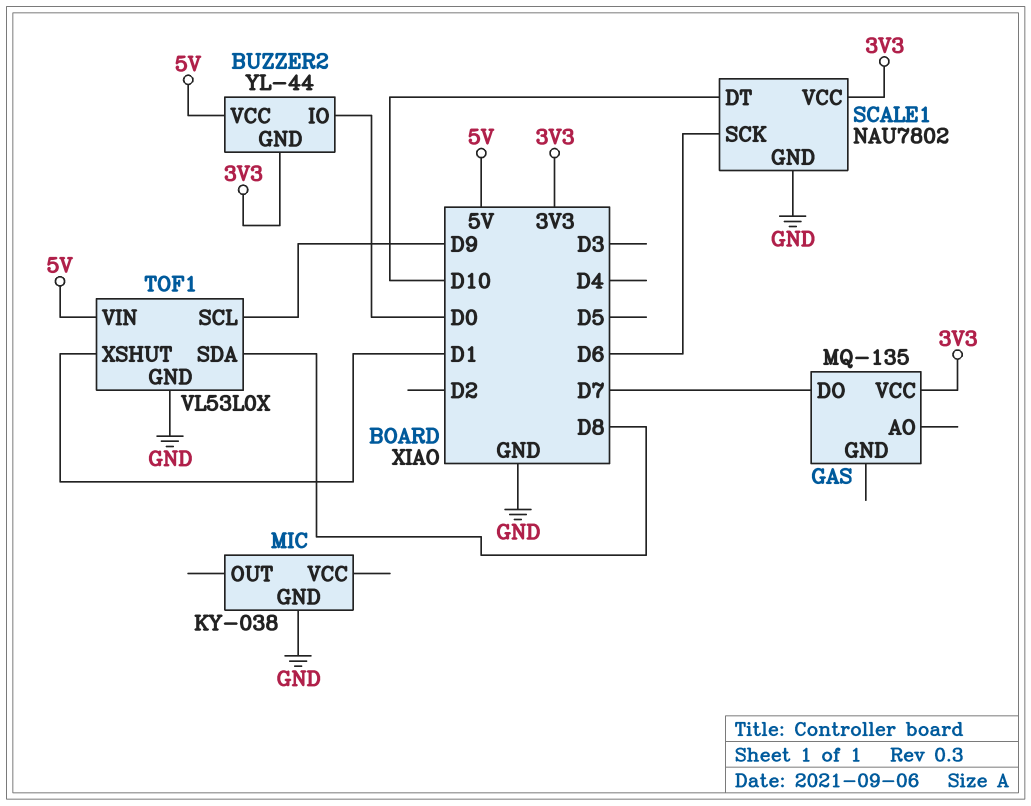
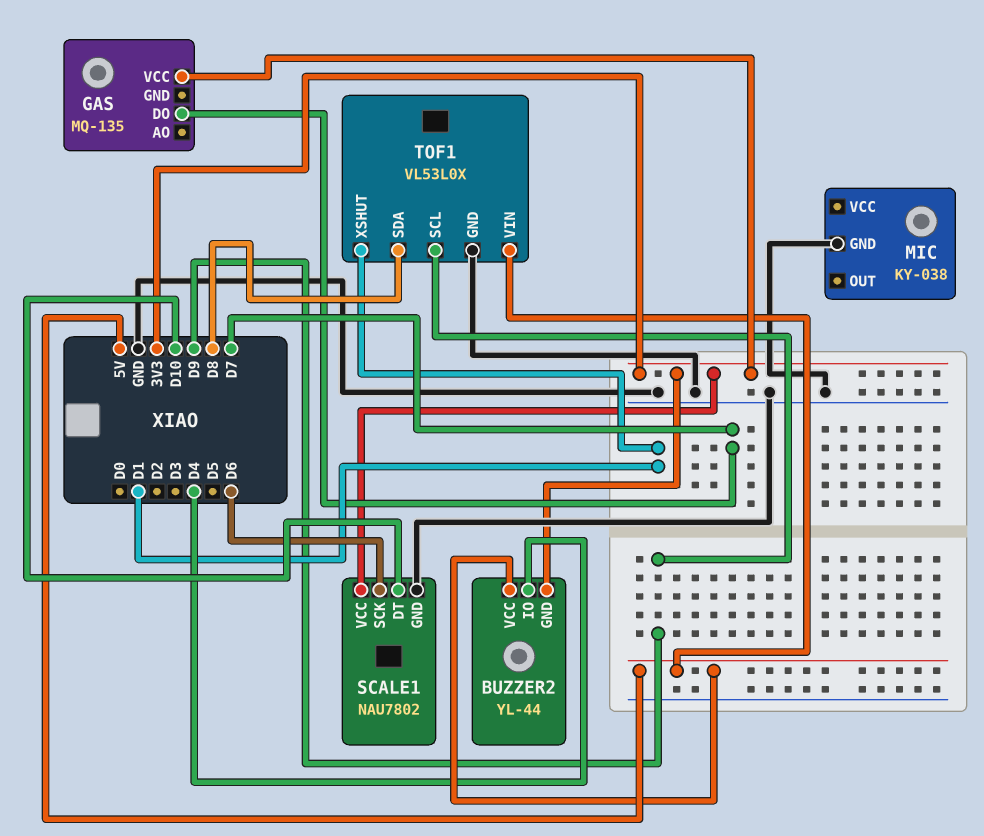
BUZZER2 pin IO: D0 -> D4

